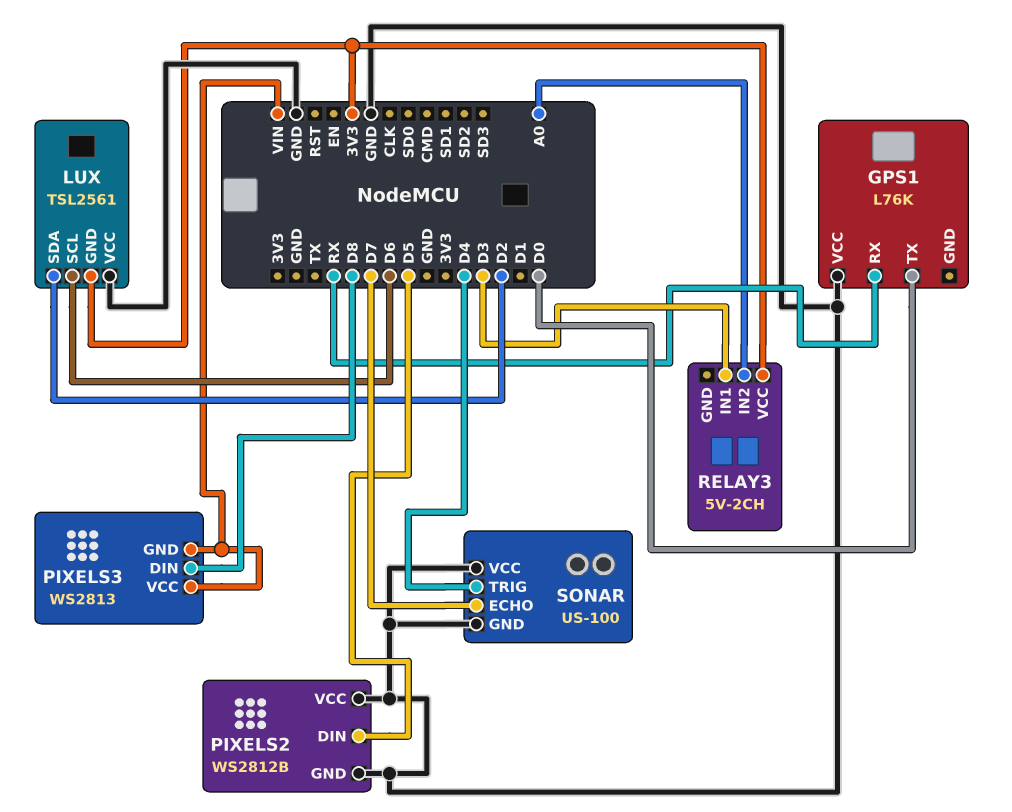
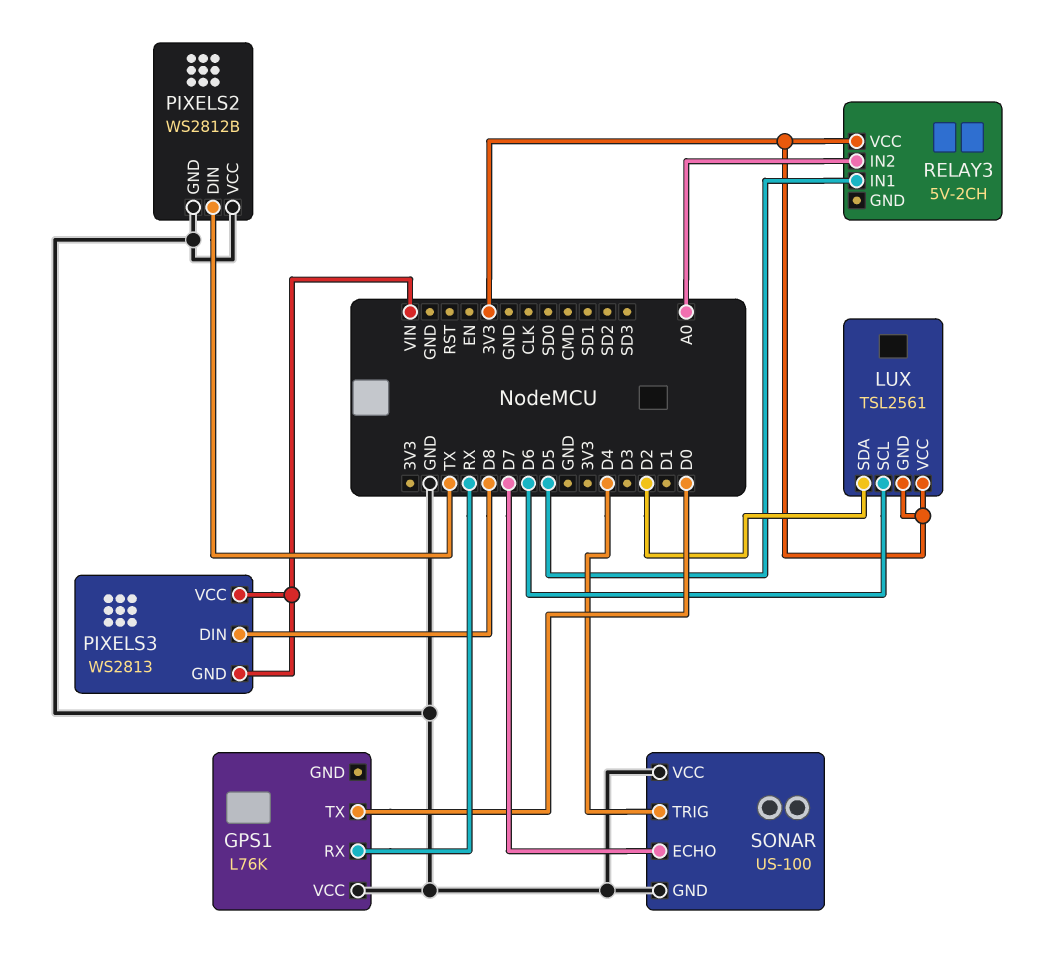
LUX pin VCC: GND -> 3V3
PIXELS2 pin DIN: D5 -> TX
RELAY3 pin IN1: D3 -> D5

